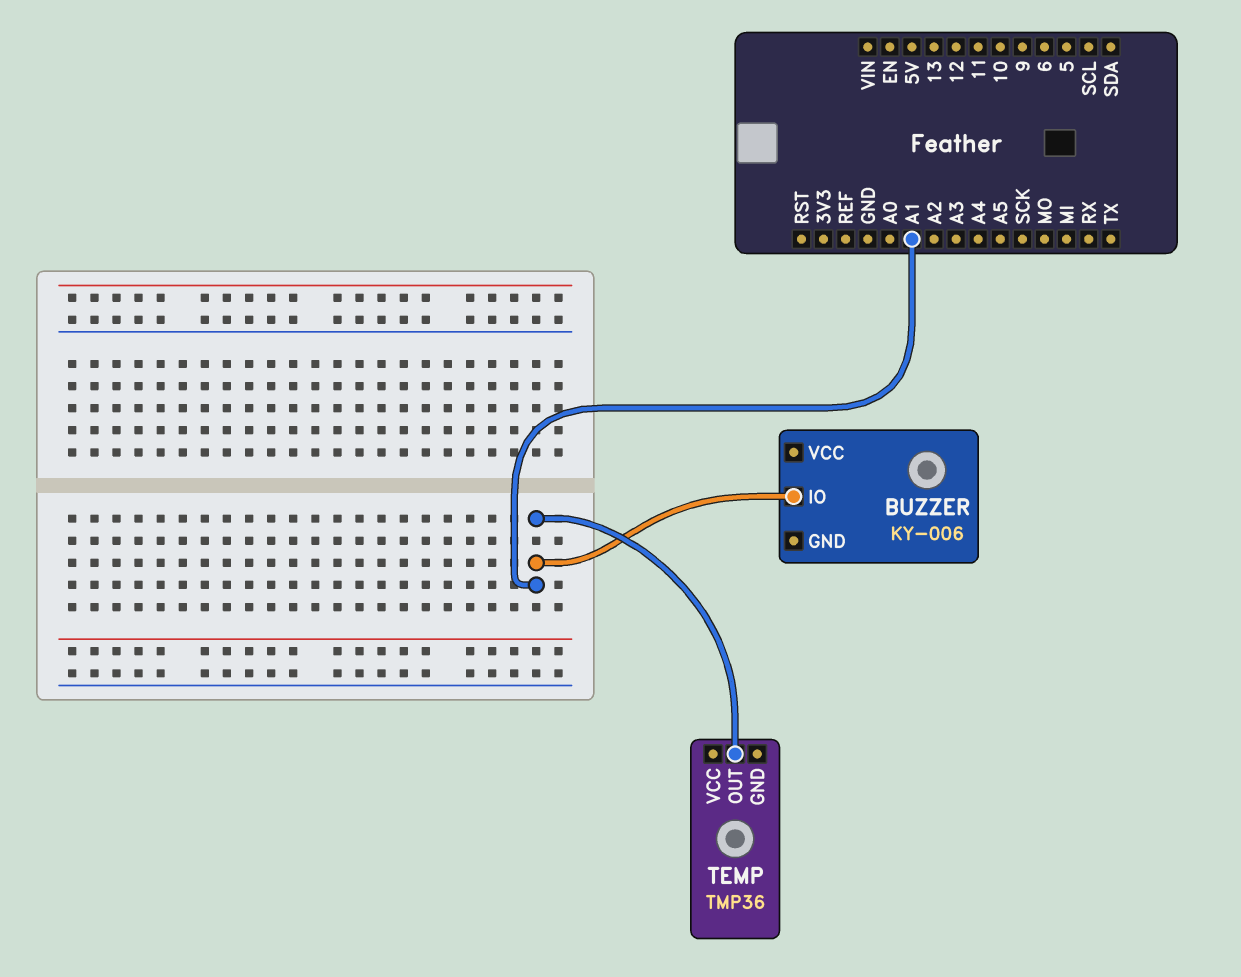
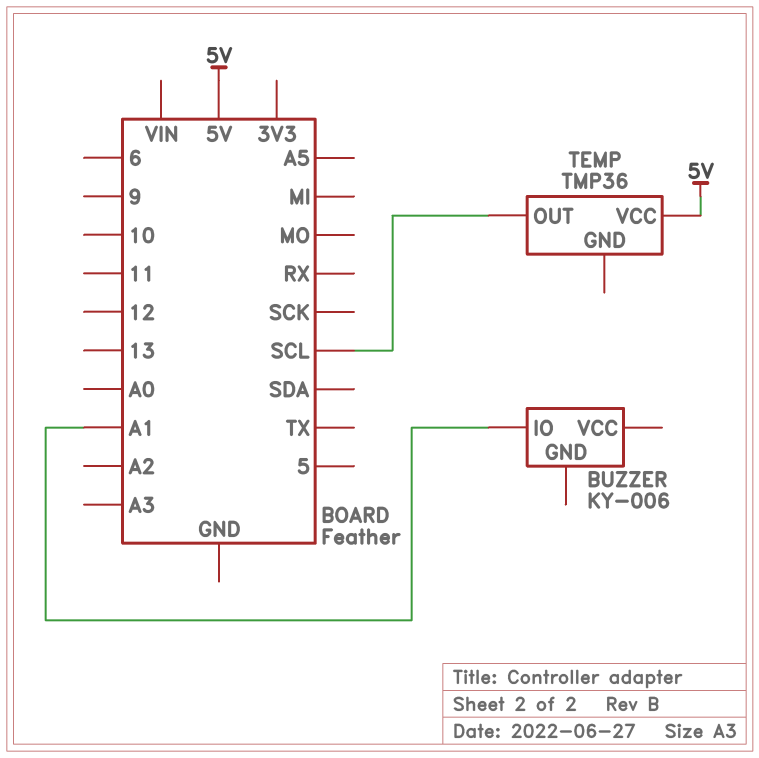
TEMP pin OUT: A1 -> SCL
TEMP pin VCC: none -> 5V

